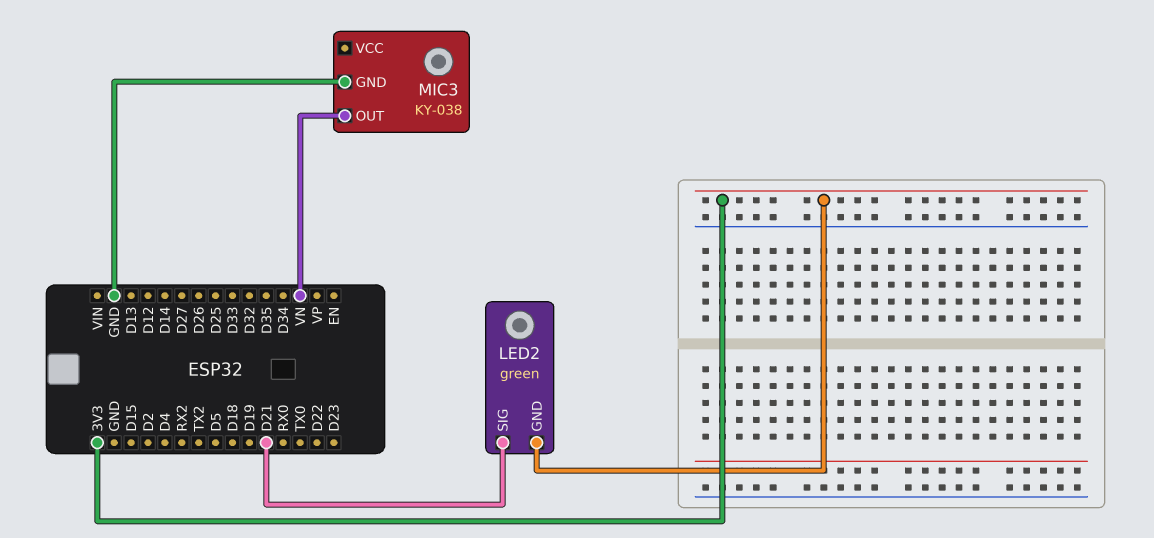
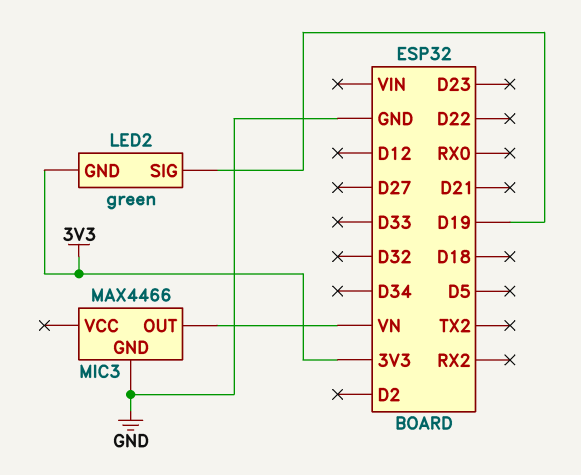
LED2 pin SIG: D21 -> D19
MIC3: KY-038 -> MAX4466

